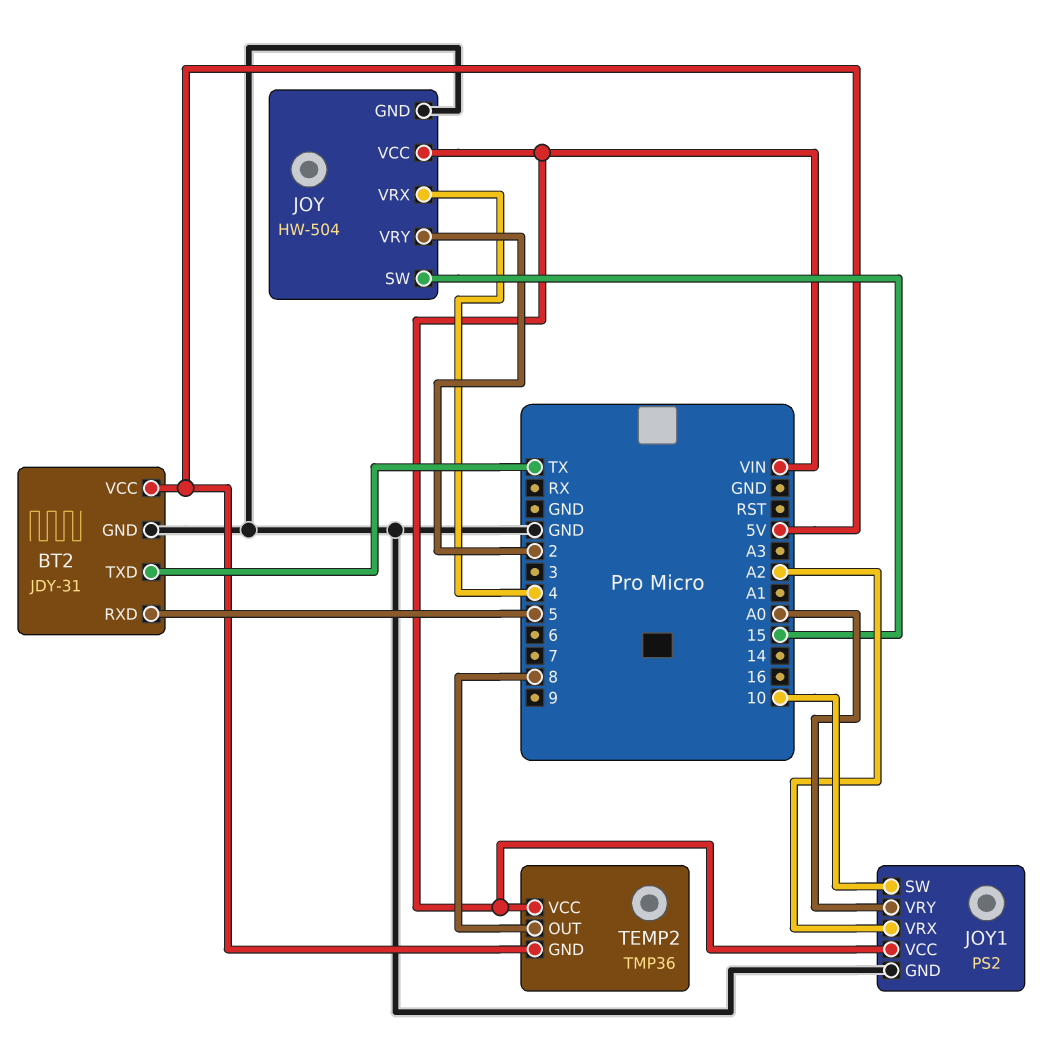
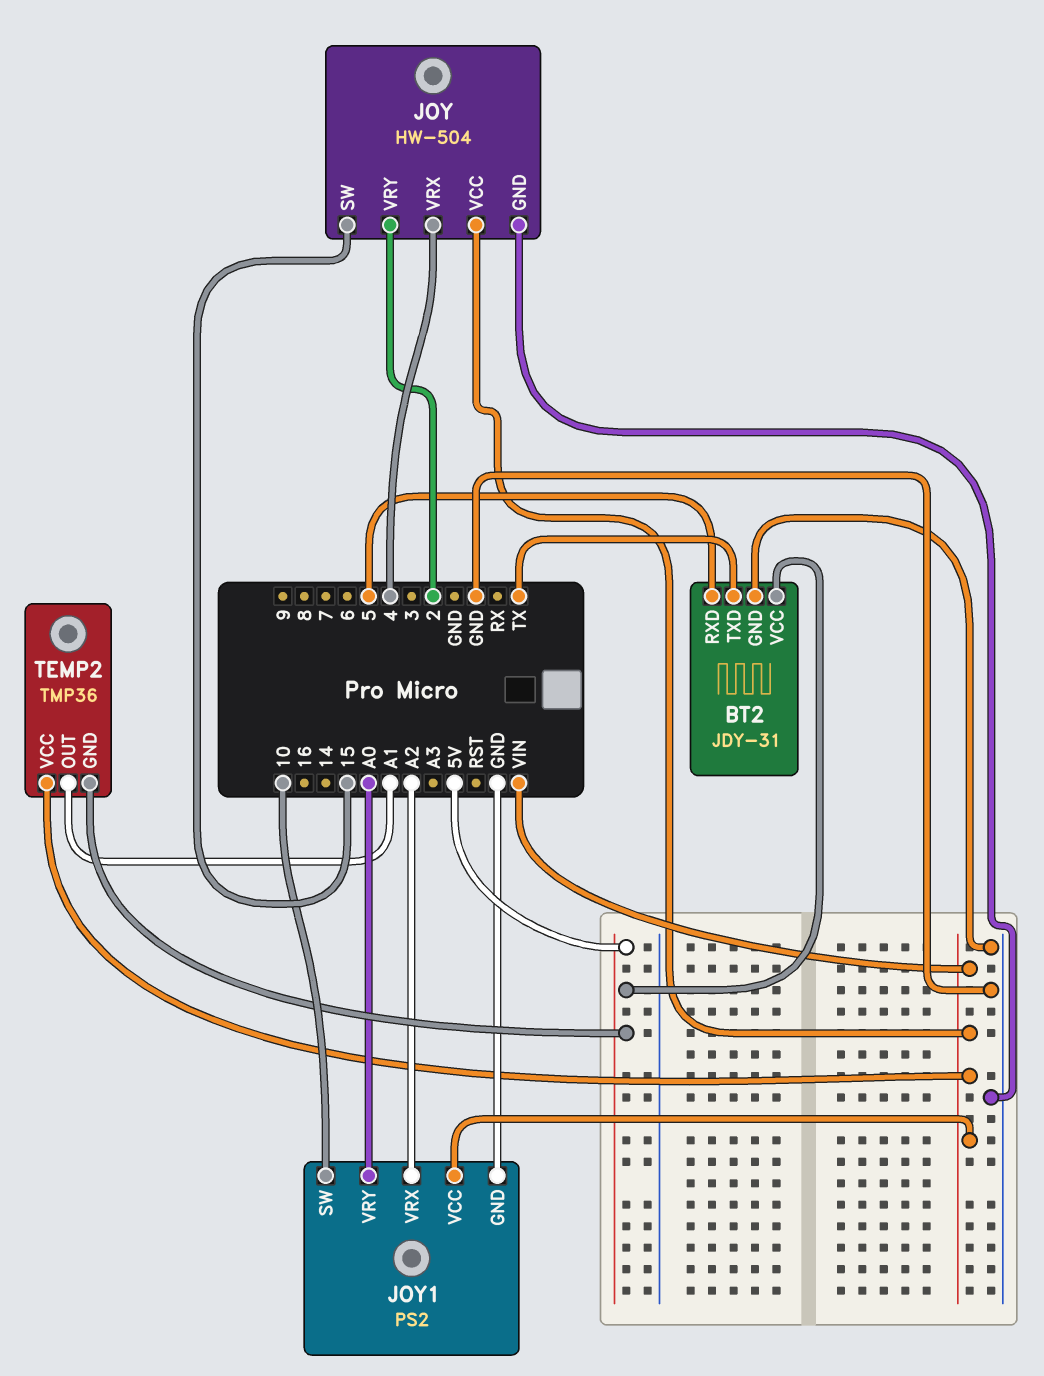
TEMP2 pin OUT: 8 -> A1

